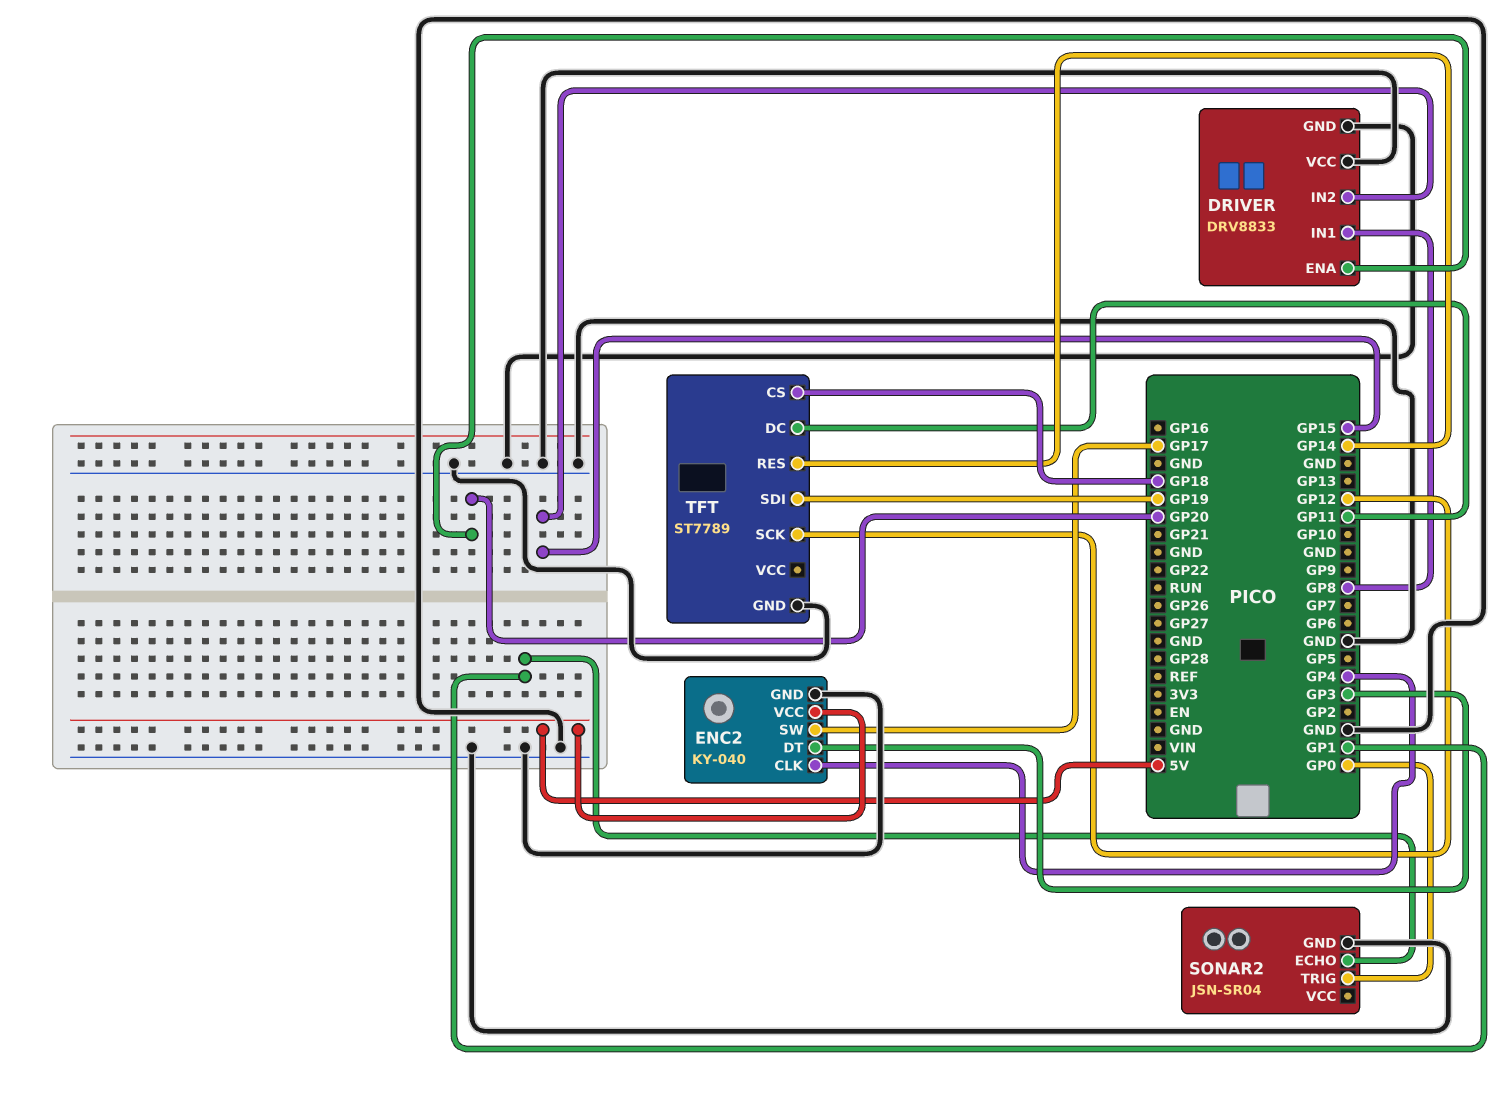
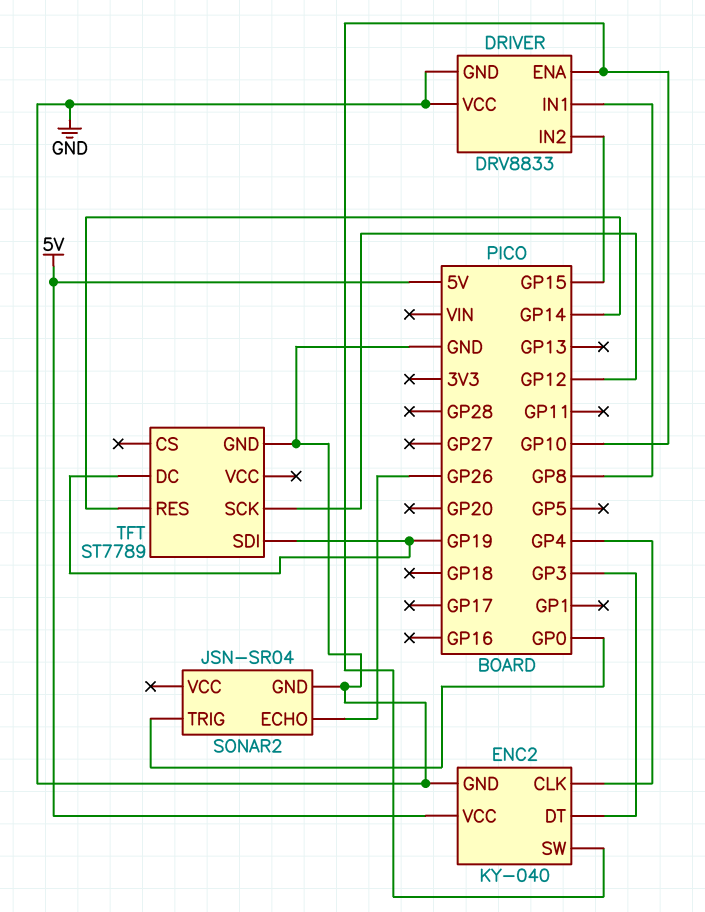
DRIVER pin ENA: GP20 -> GP10
ENC2 pin SW: GP17 -> GP10
SONAR2 pin ECHO: GP1 -> GP26
TFT pin CS: GP18 -> none
TFT pin DC: GP11 -> GP19

